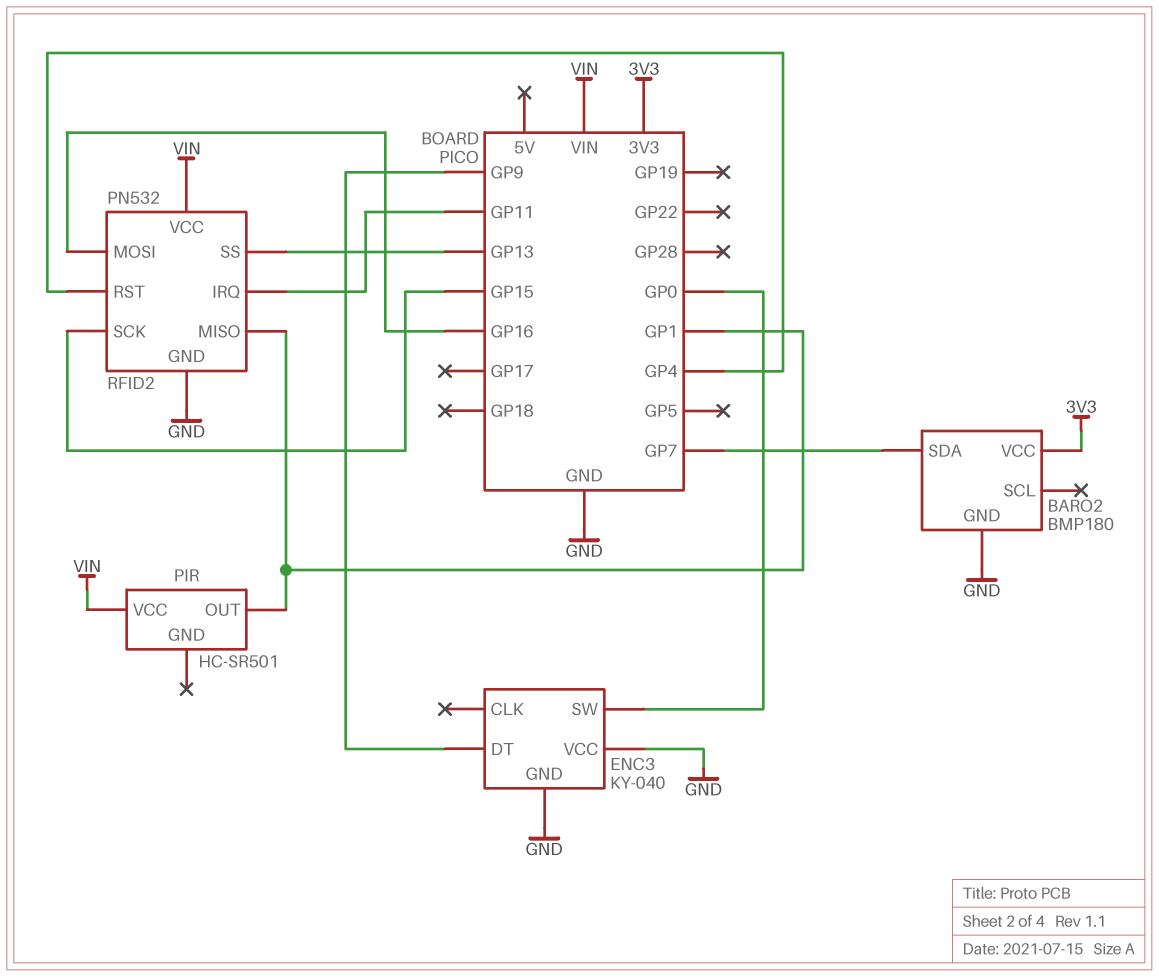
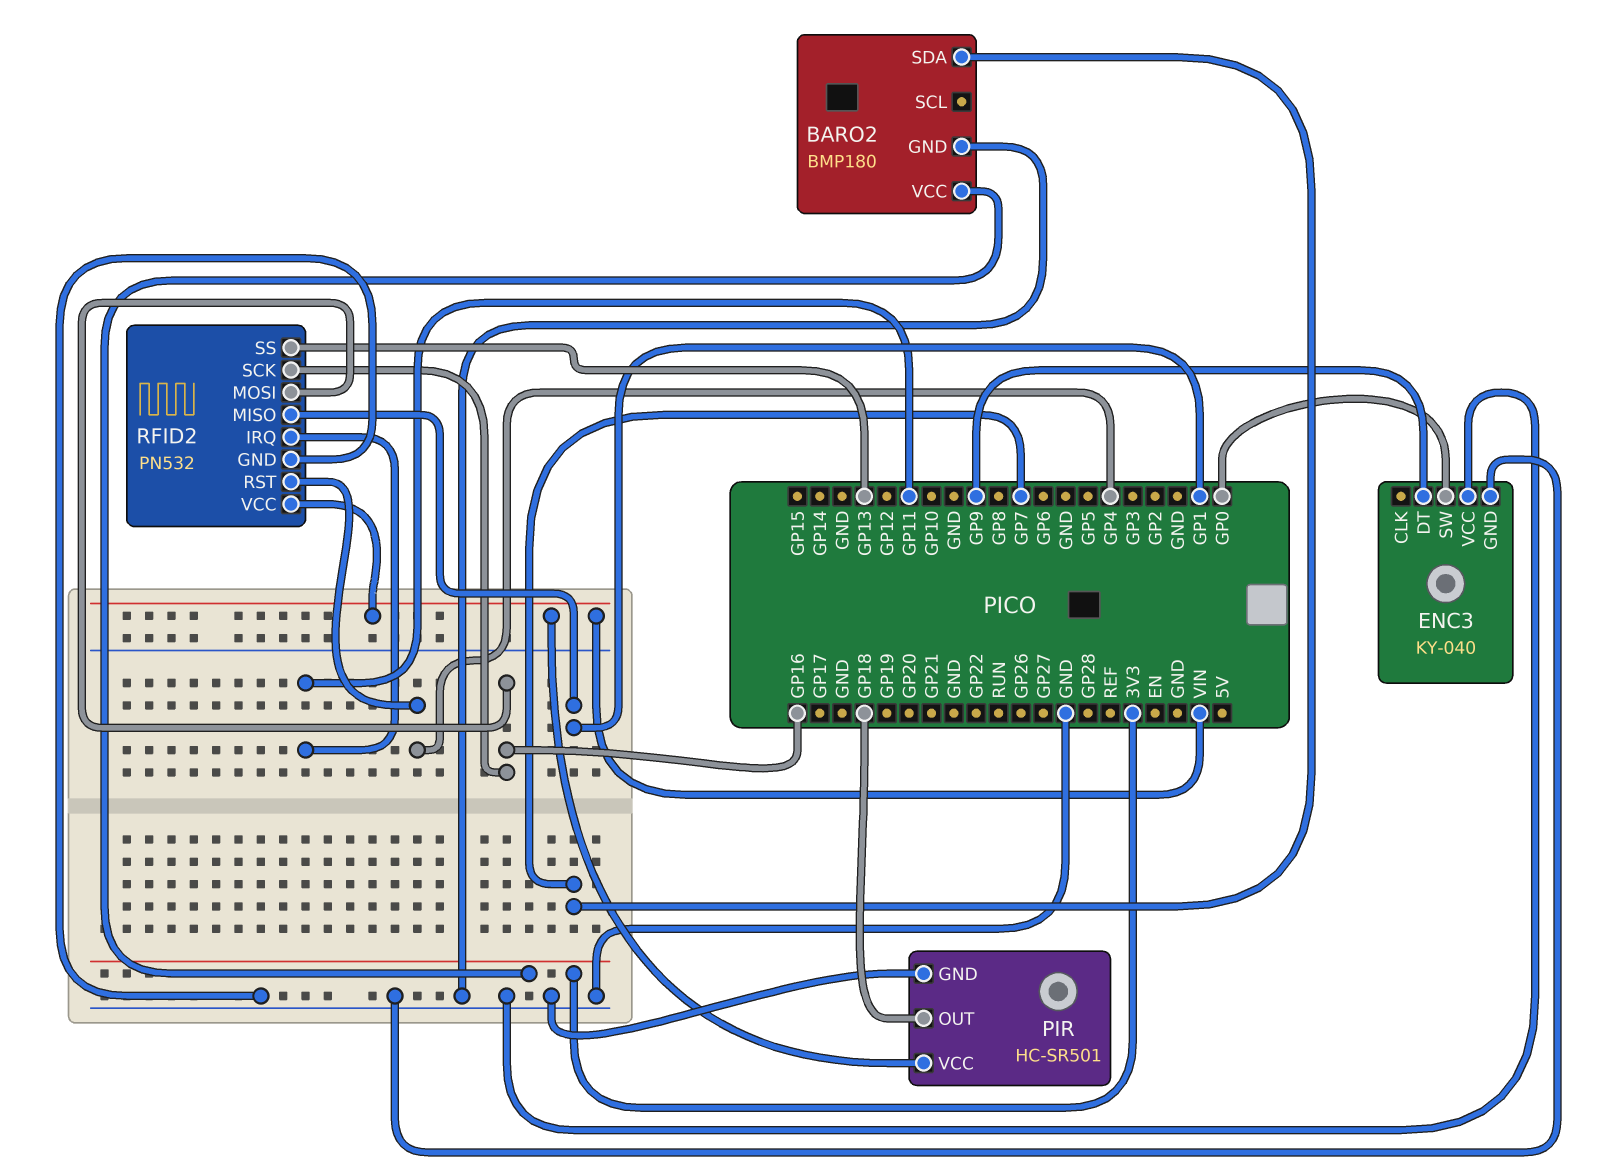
PIR pin GND: none -> GND
PIR pin OUT: GP1 -> GP18
RFID2 pin SCK: GP15 -> GP16

